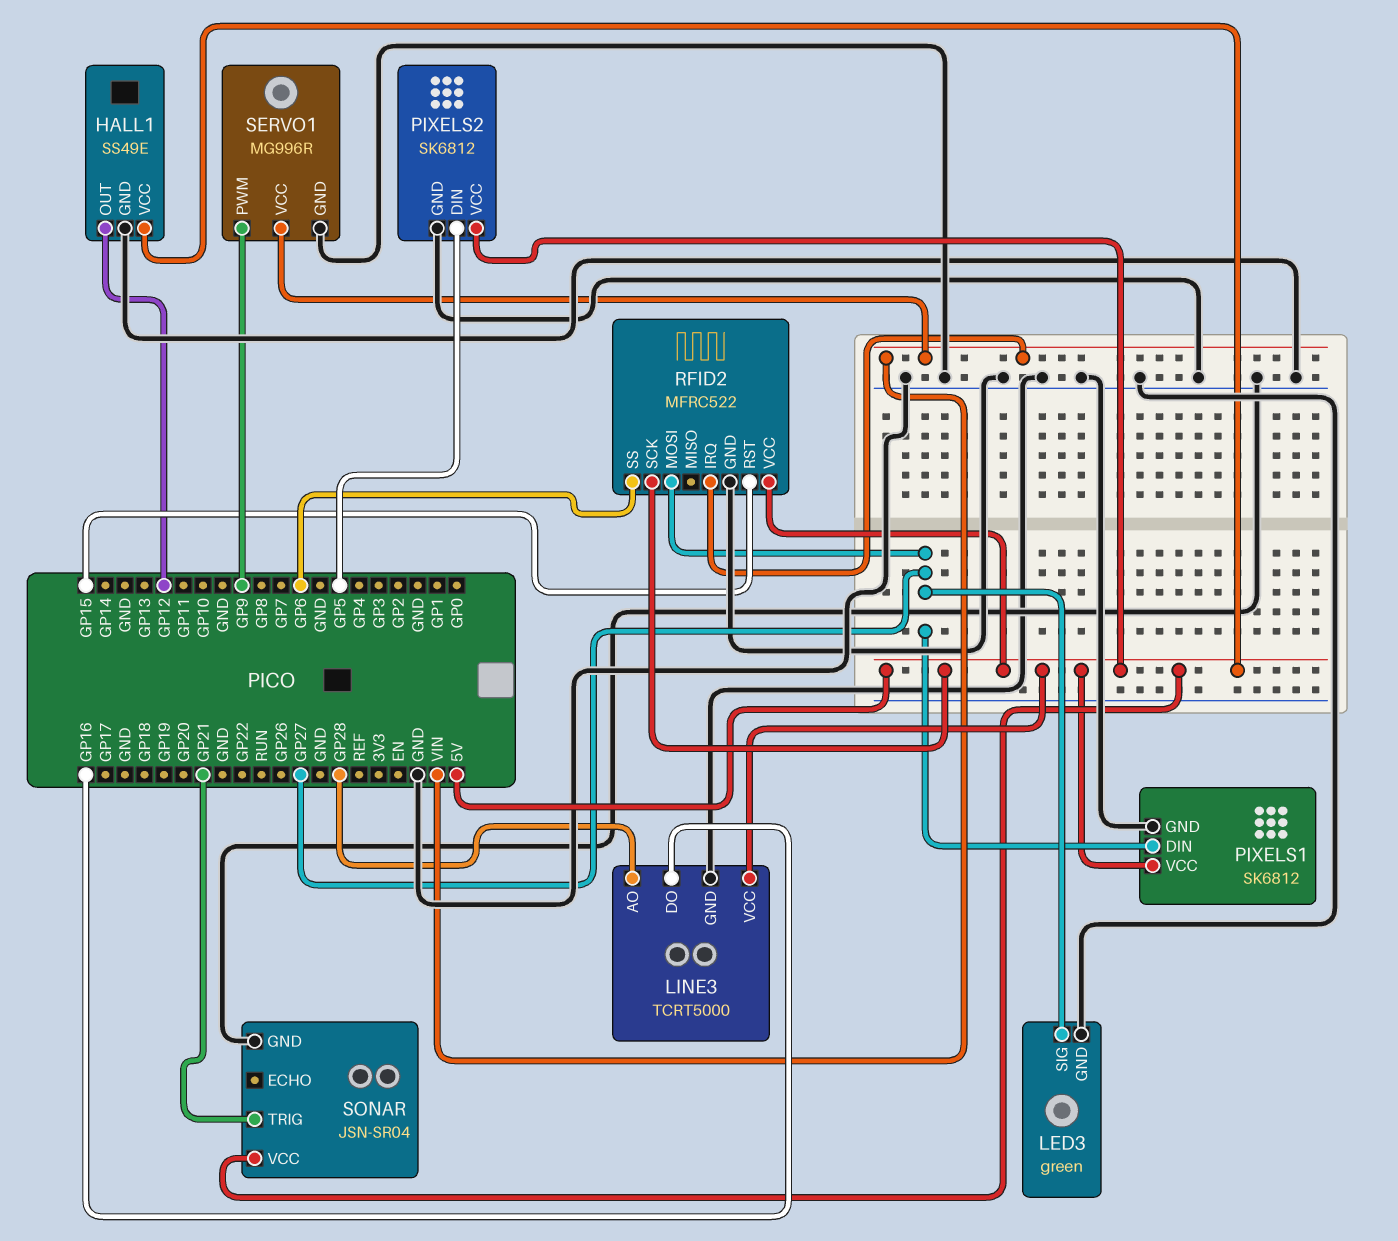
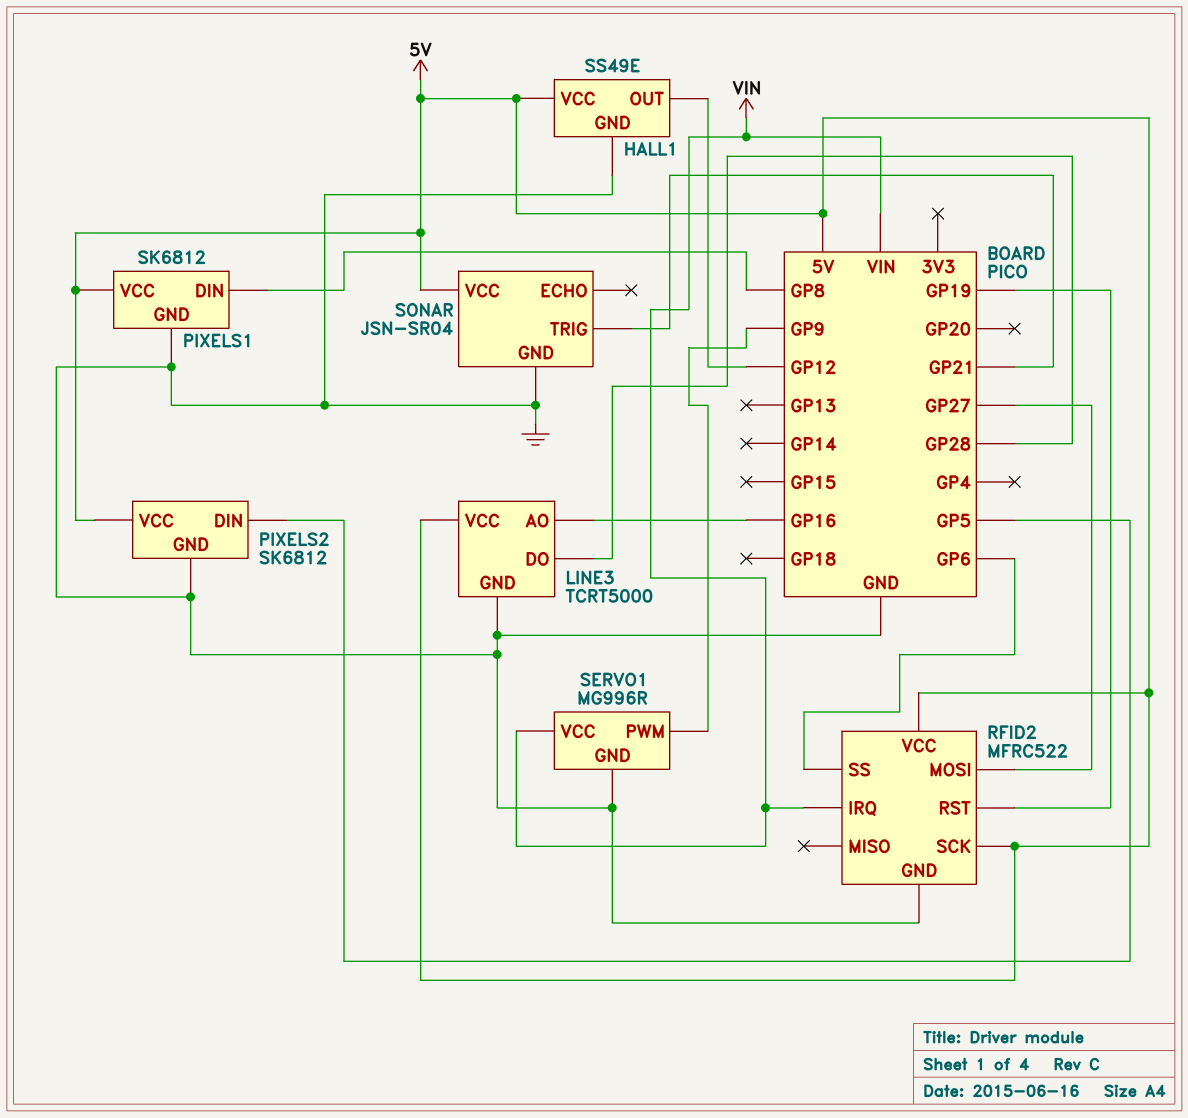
LED3: green -> none
LED3 pin GND: GND -> none
LED3 pin SIG: GP27 -> none
LINE3 pin AO: GP28 -> GP16
LINE3 pin DO: GP16 -> GP28
PIXELS1 pin DIN: GP27 -> GP8
RFID2 pin RST: GP15 -> GP19

